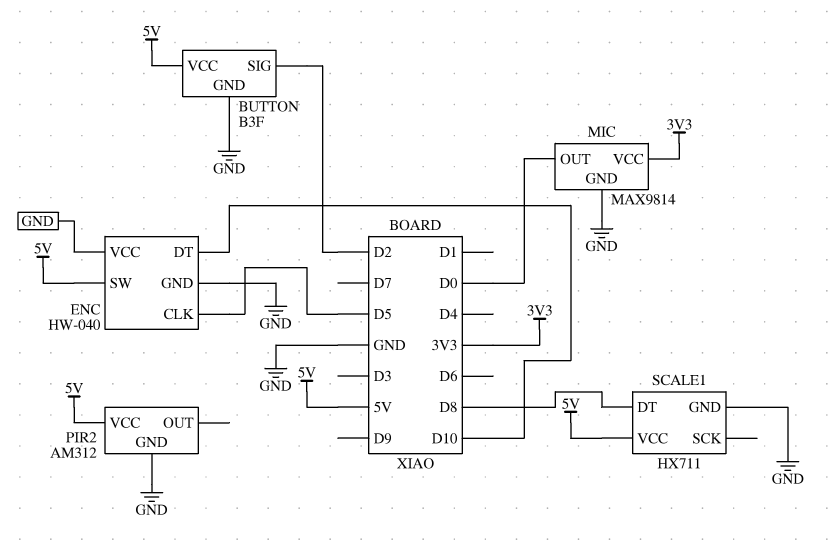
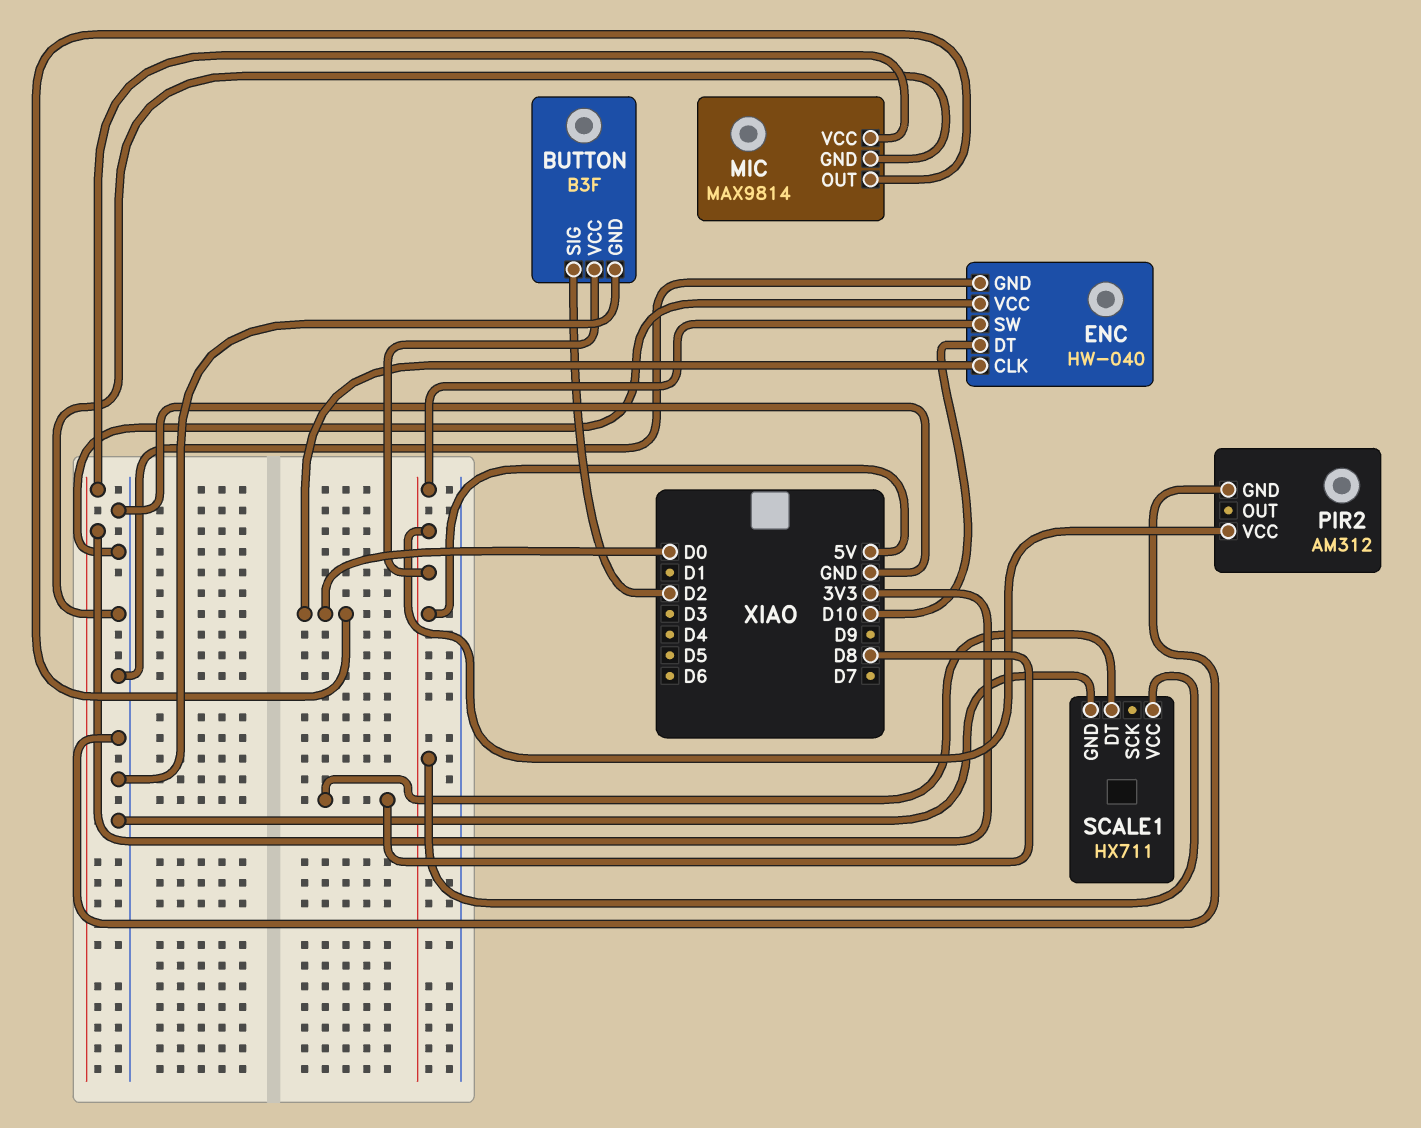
ENC pin CLK: D5 -> D0

